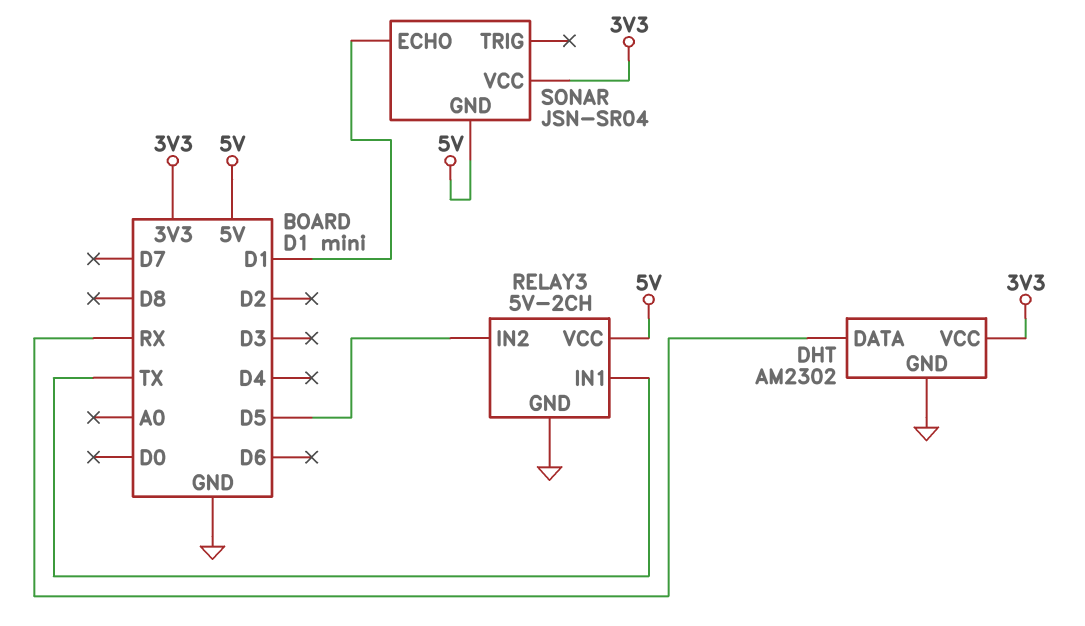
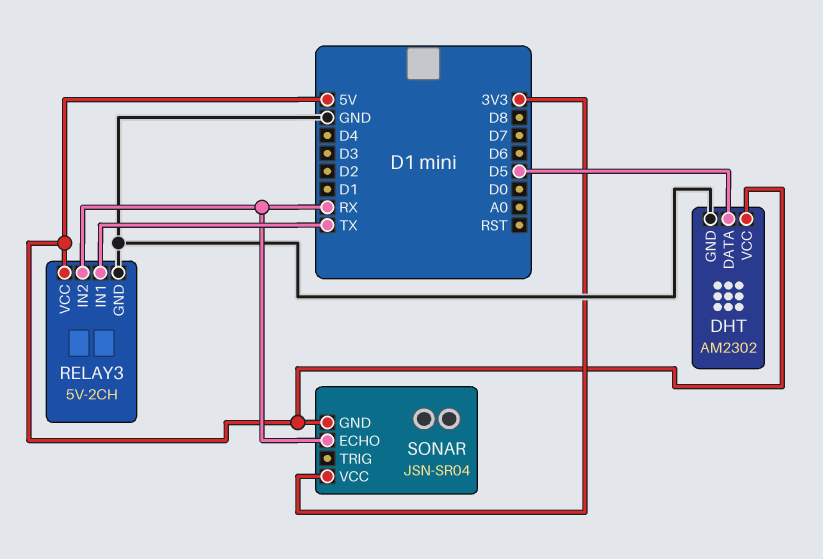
DHT pin DATA: RX -> D5
DHT pin VCC: 3V3 -> 5V
RELAY3 pin IN2: D5 -> RX
SONAR pin ECHO: D1 -> RX

